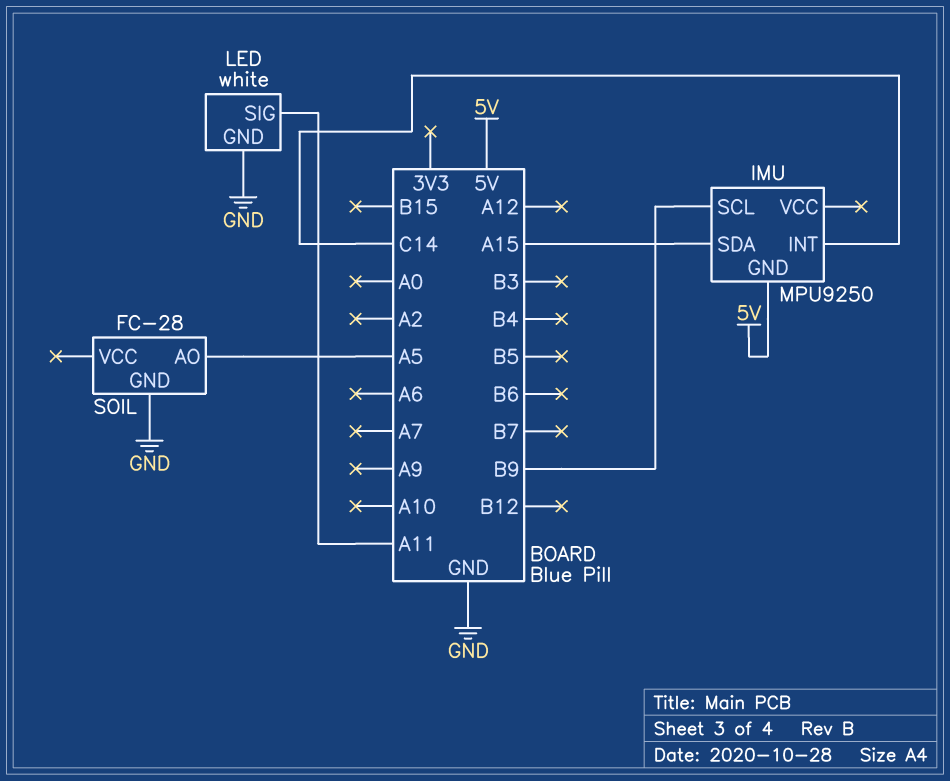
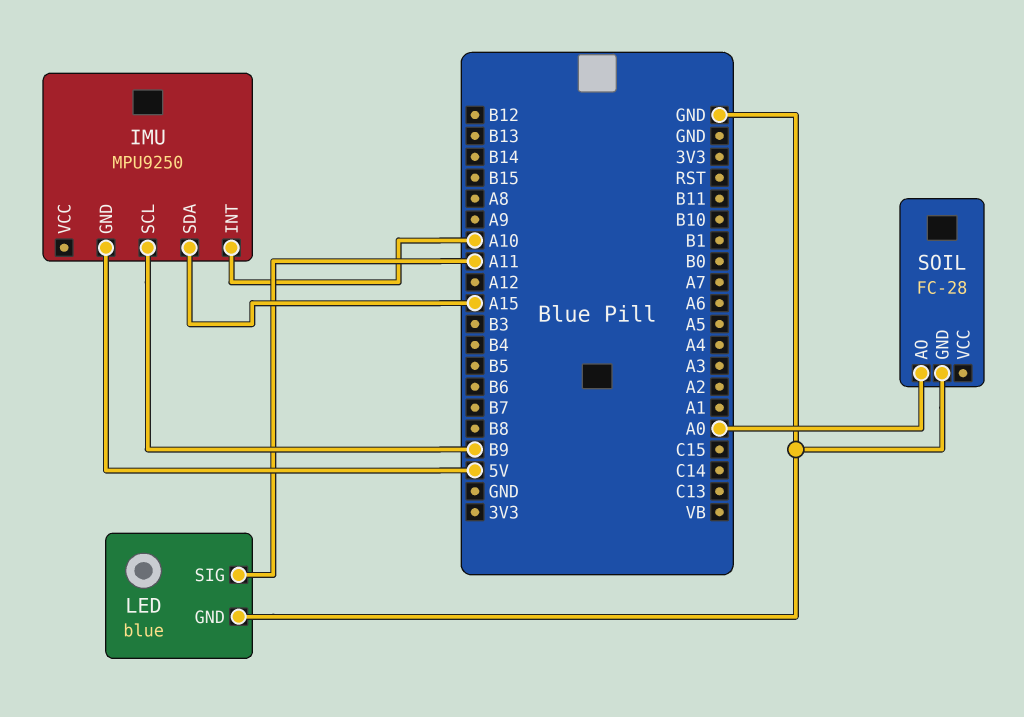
IMU pin INT: C14 -> A10
LED: white -> blue
SOIL pin AO: A5 -> A0

